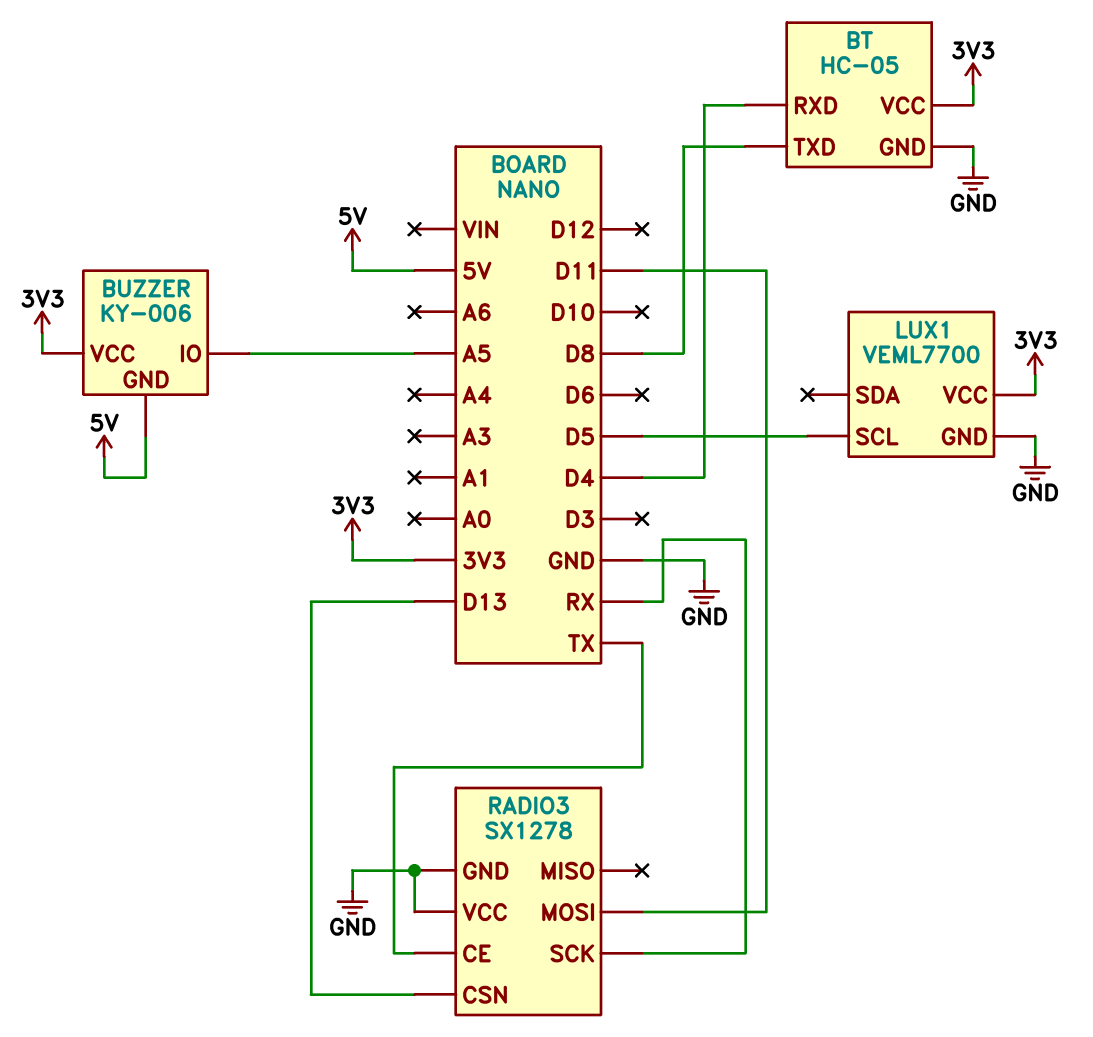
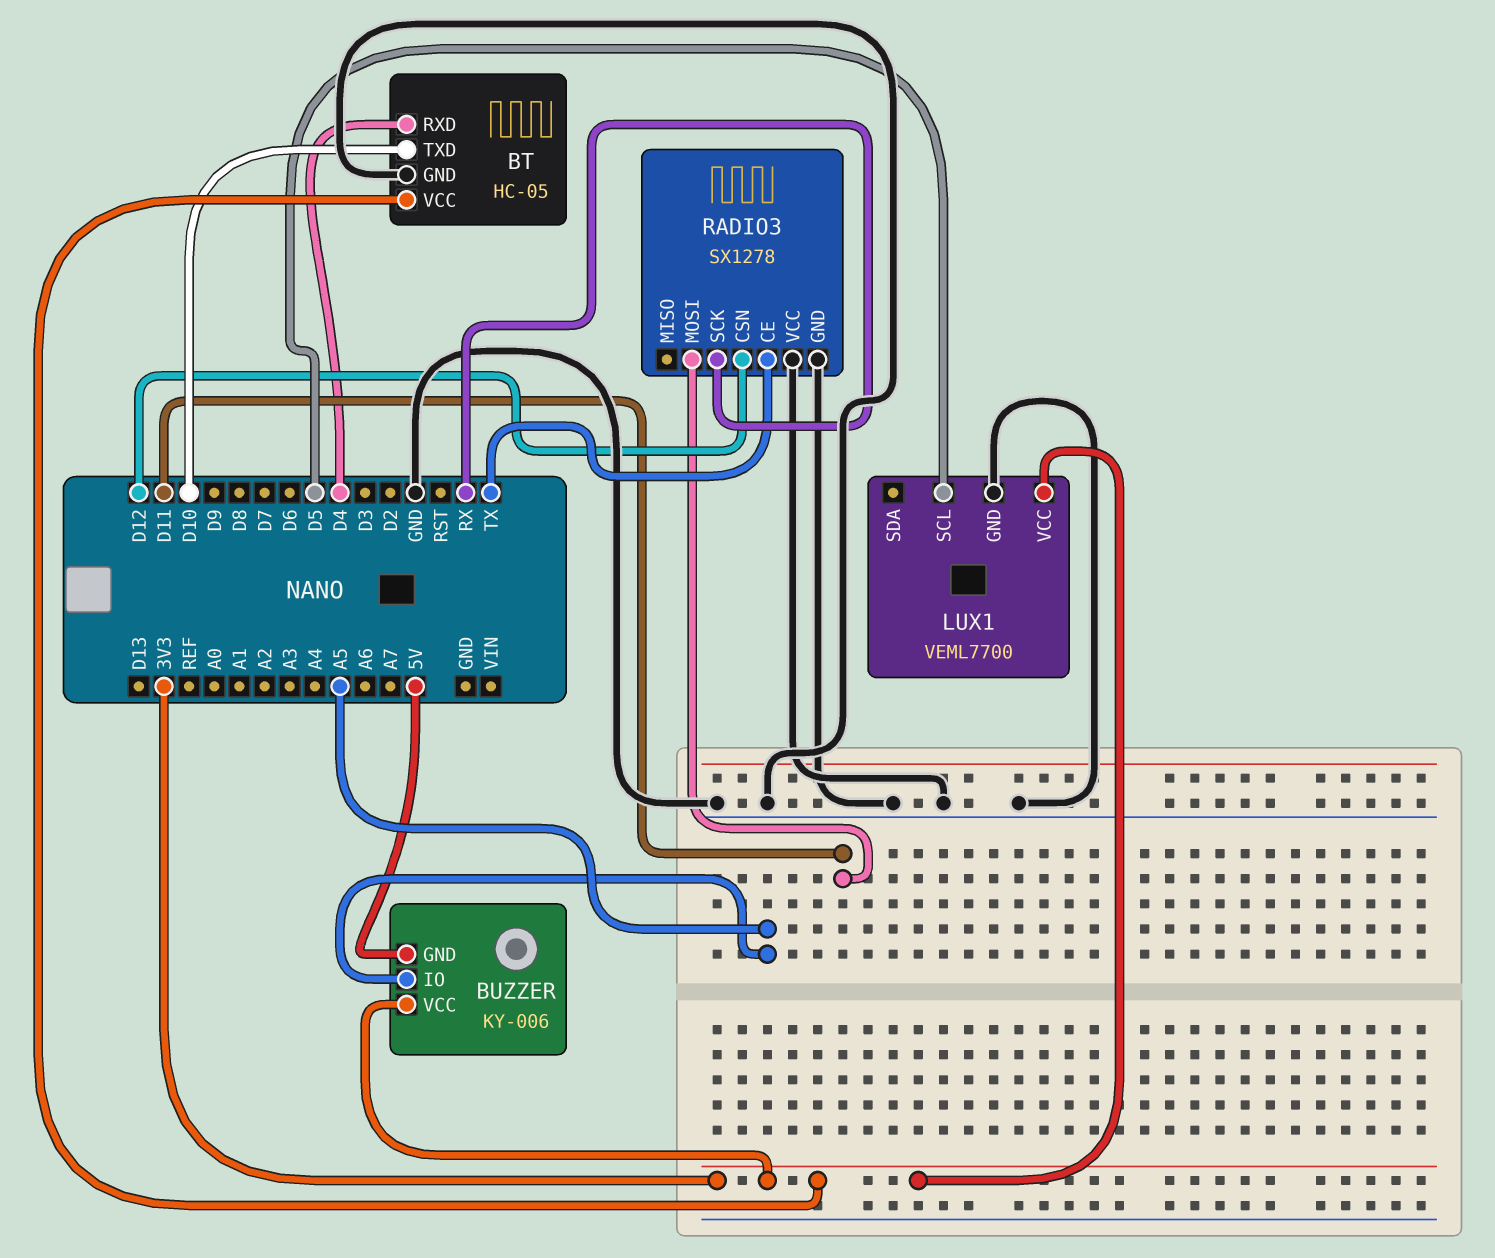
BT pin TXD: D8 -> D10
RADIO3 pin CSN: D13 -> D12

